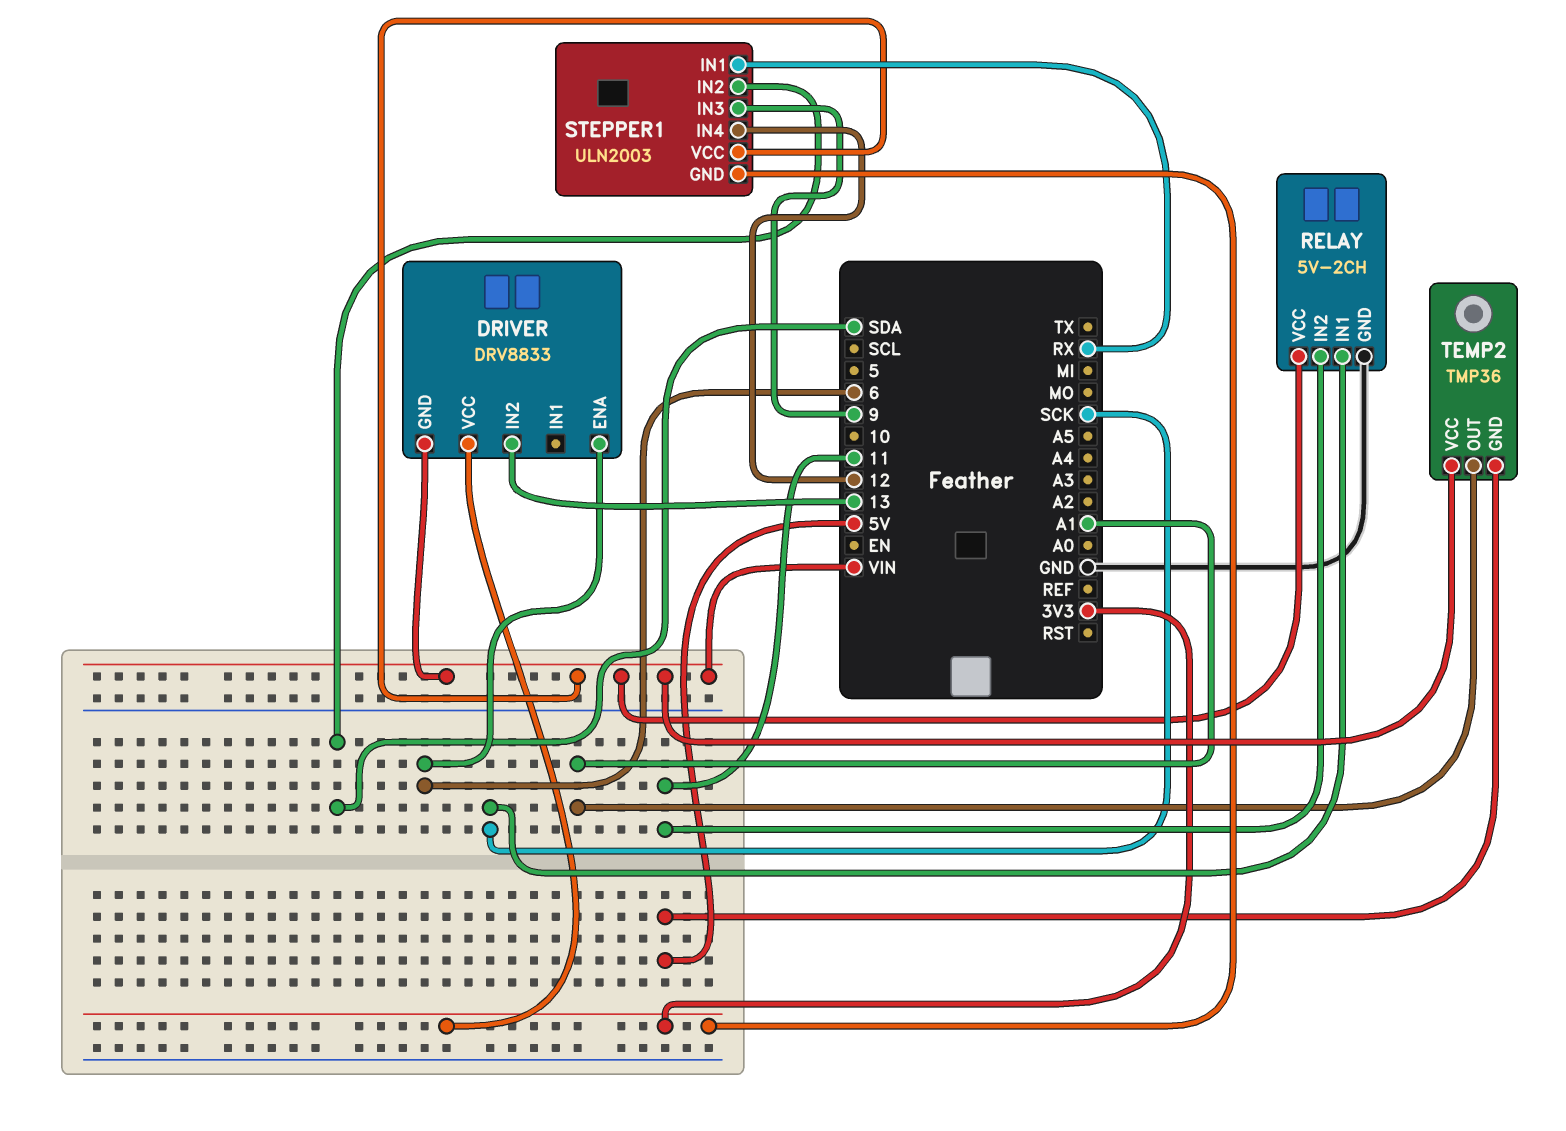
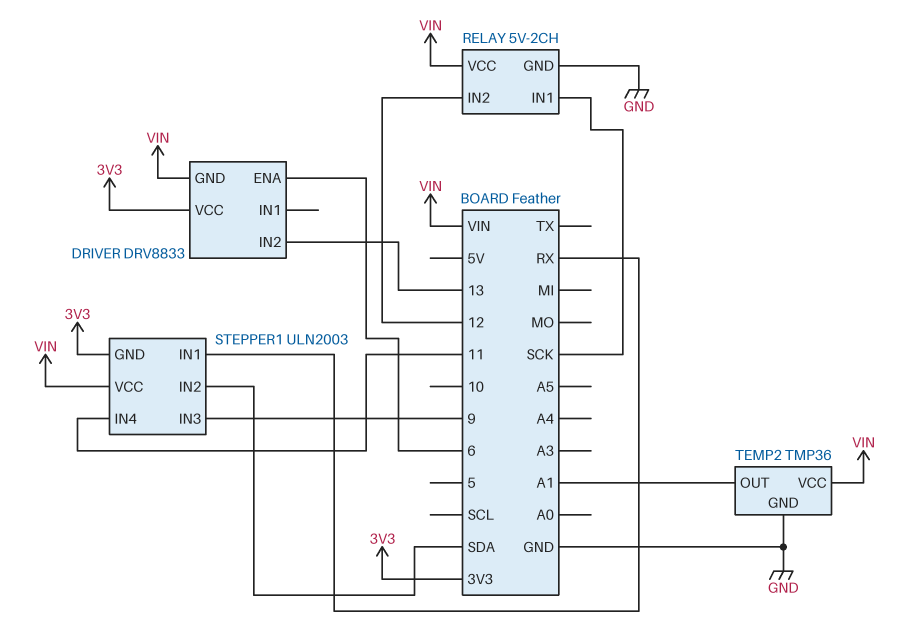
RELAY pin IN2: 11 -> 12
STEPPER1 pin IN4: 12 -> 11
TEMP2 pin GND: 5V -> GND

